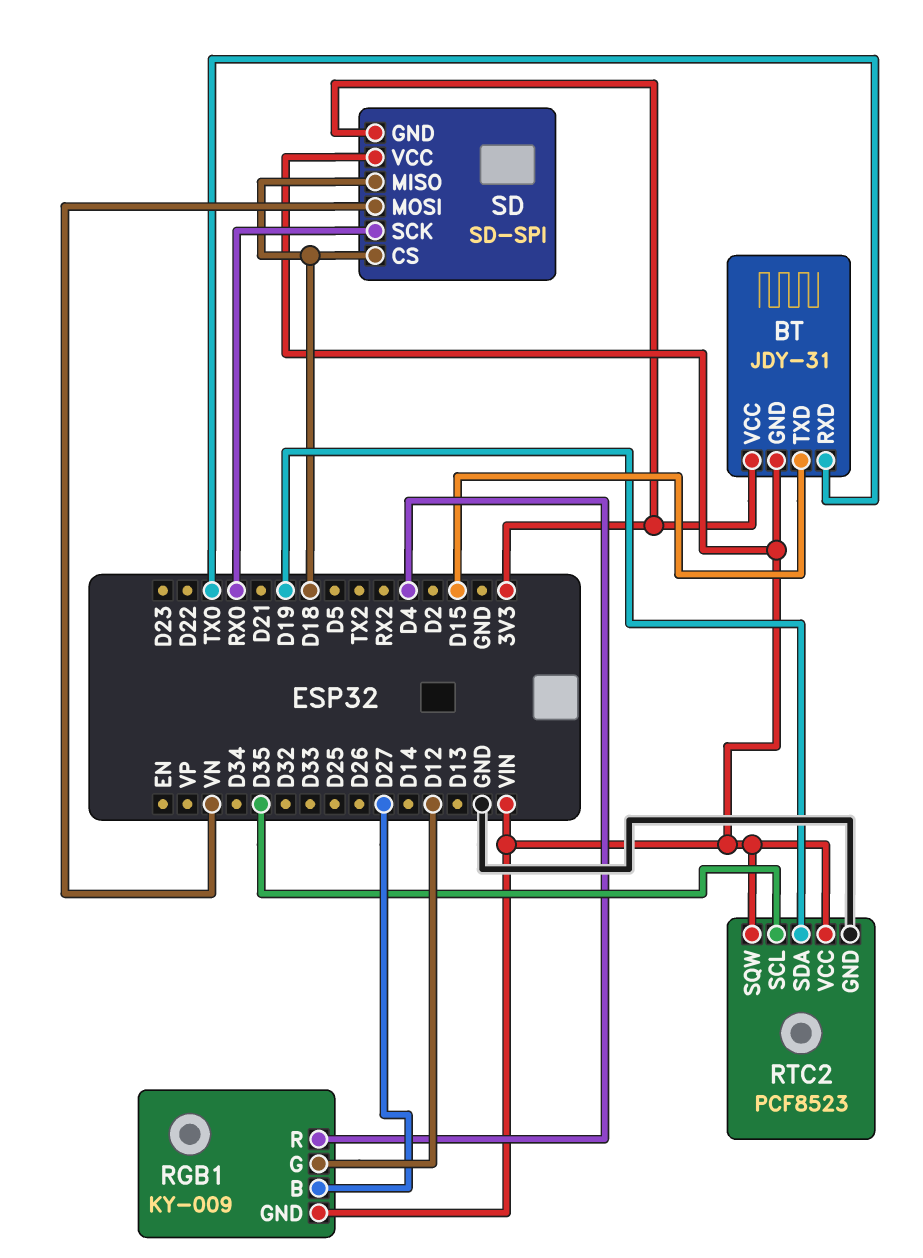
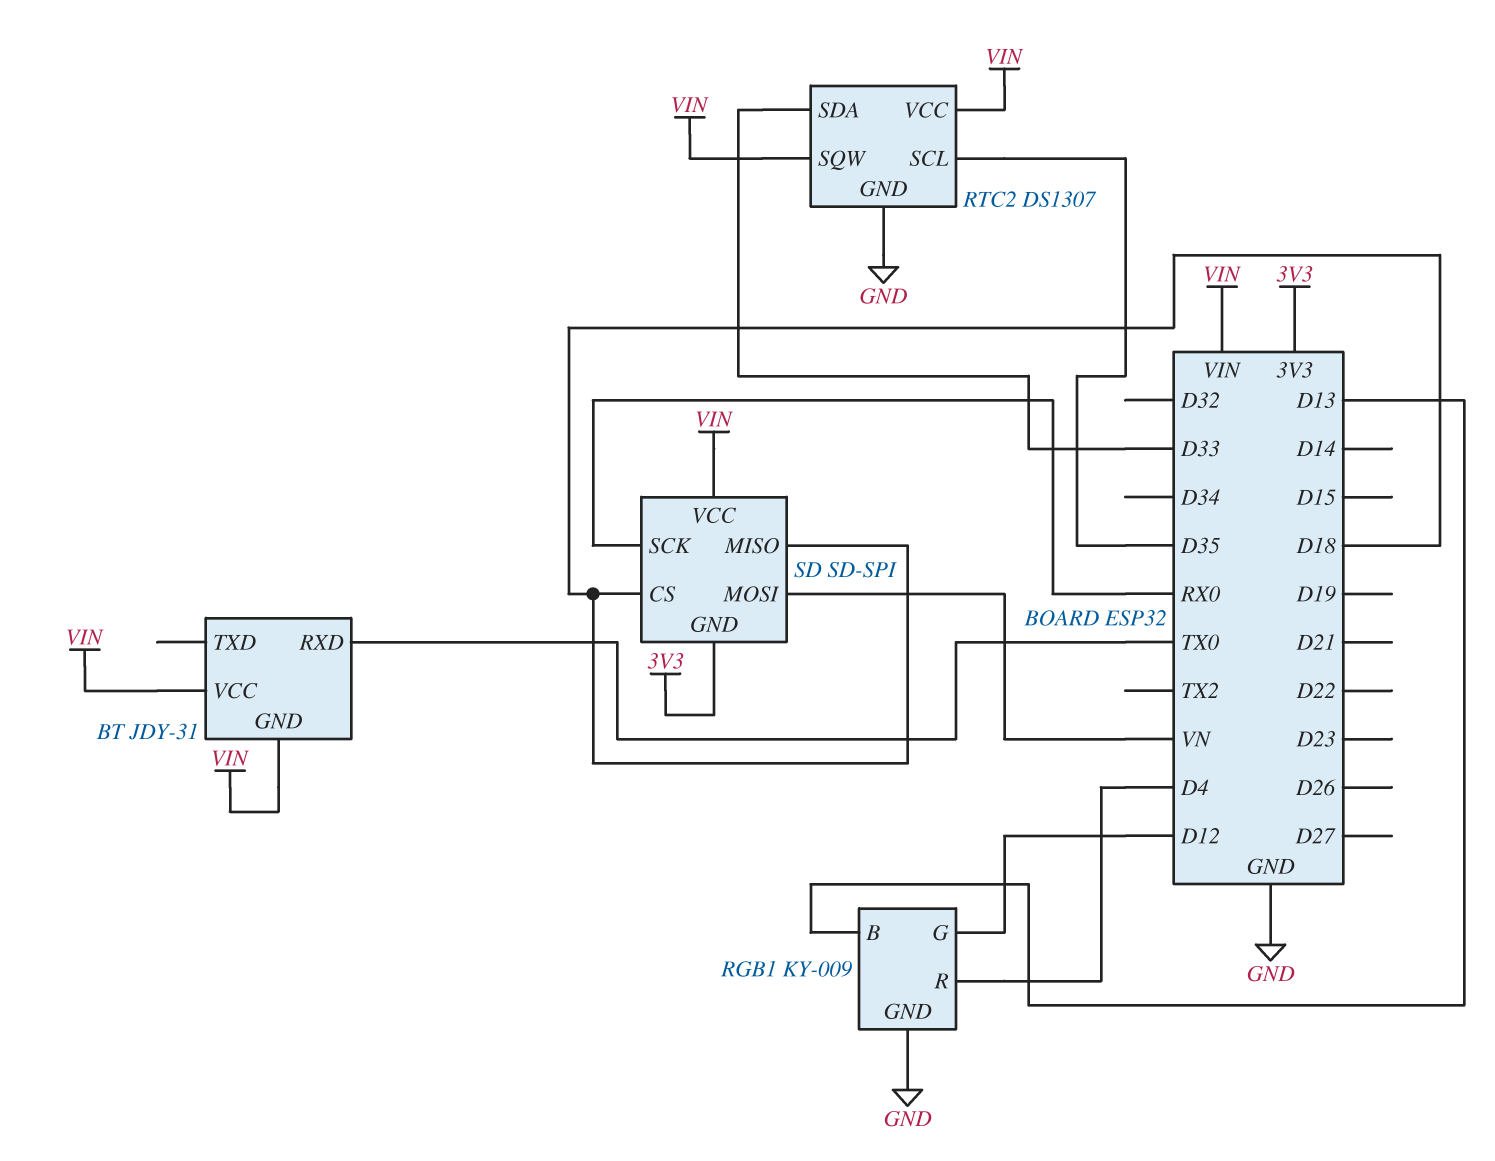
BT pin TXD: D15 -> none
BT pin VCC: 3V3 -> VIN
RGB1 pin B: D27 -> D13
RGB1 pin GND: VIN -> GND
RTC2: PCF8523 -> DS1307
RTC2 pin SDA: D19 -> D33

